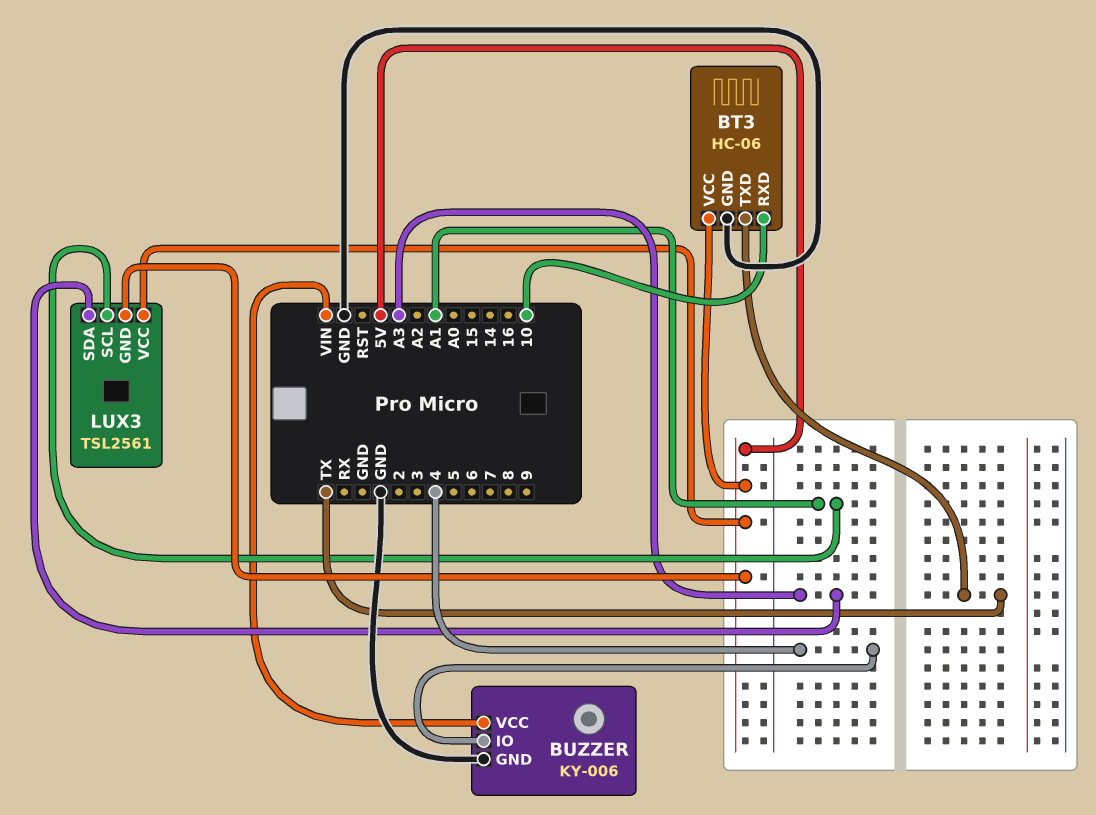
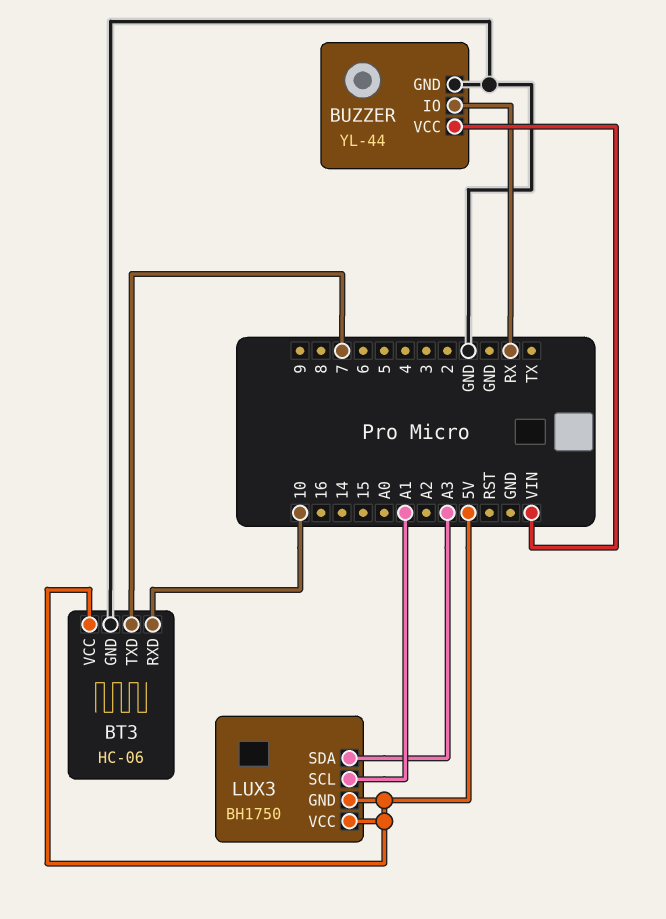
BT3 pin TXD: TX -> 7
BUZZER: KY-006 -> YL-44
BUZZER pin IO: 4 -> RX
LUX3: TSL2561 -> BH1750

